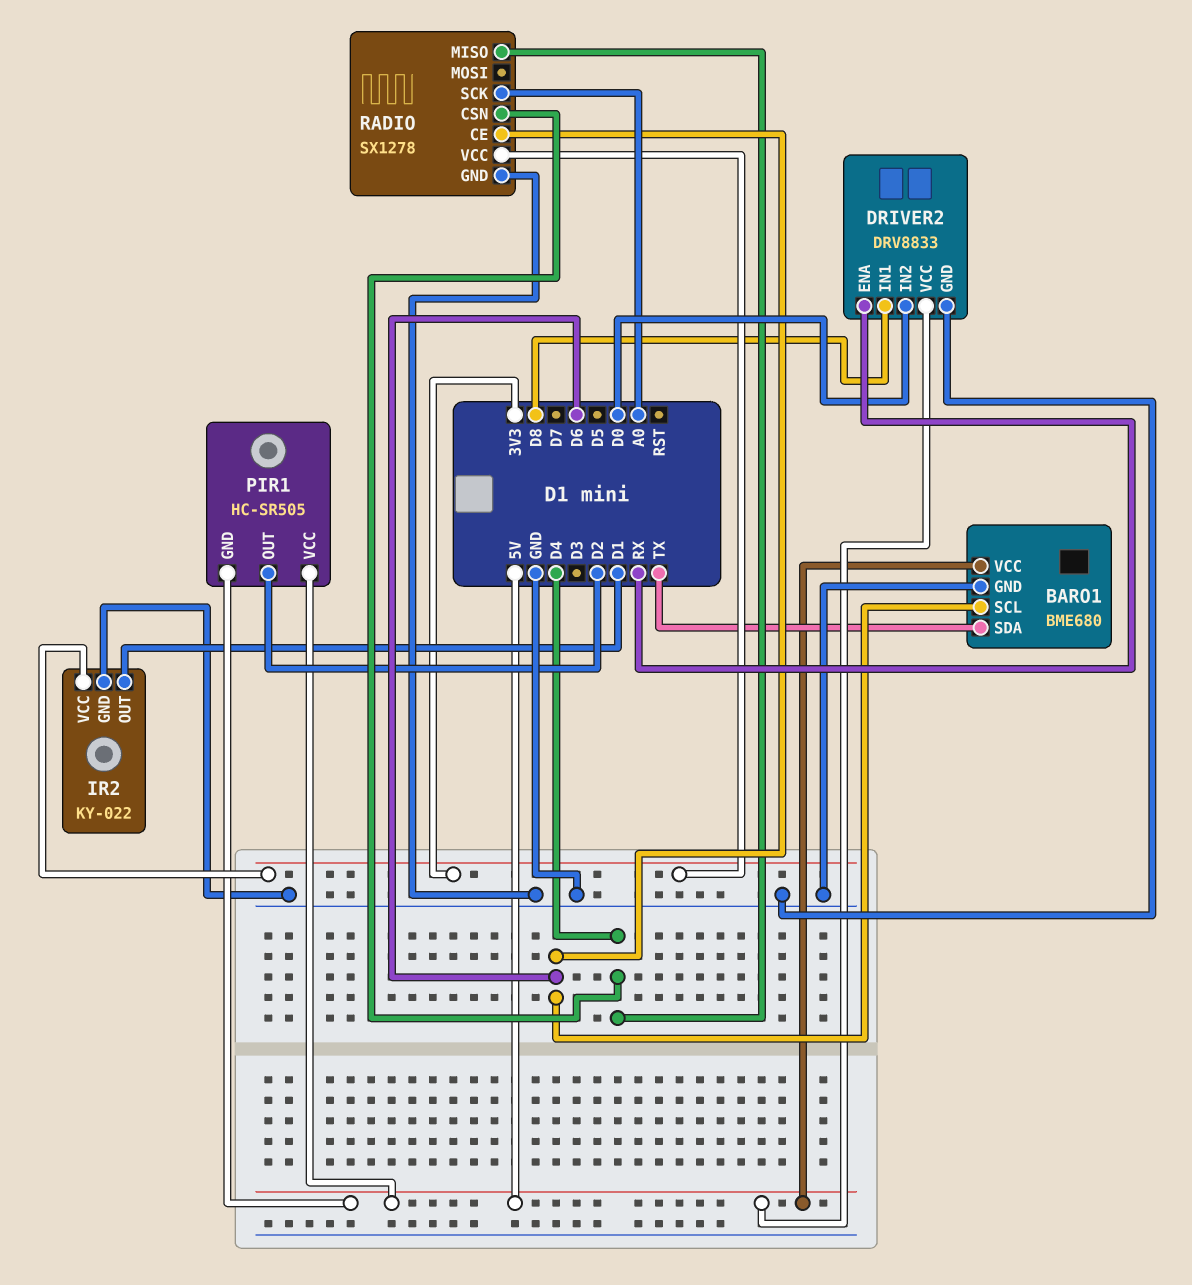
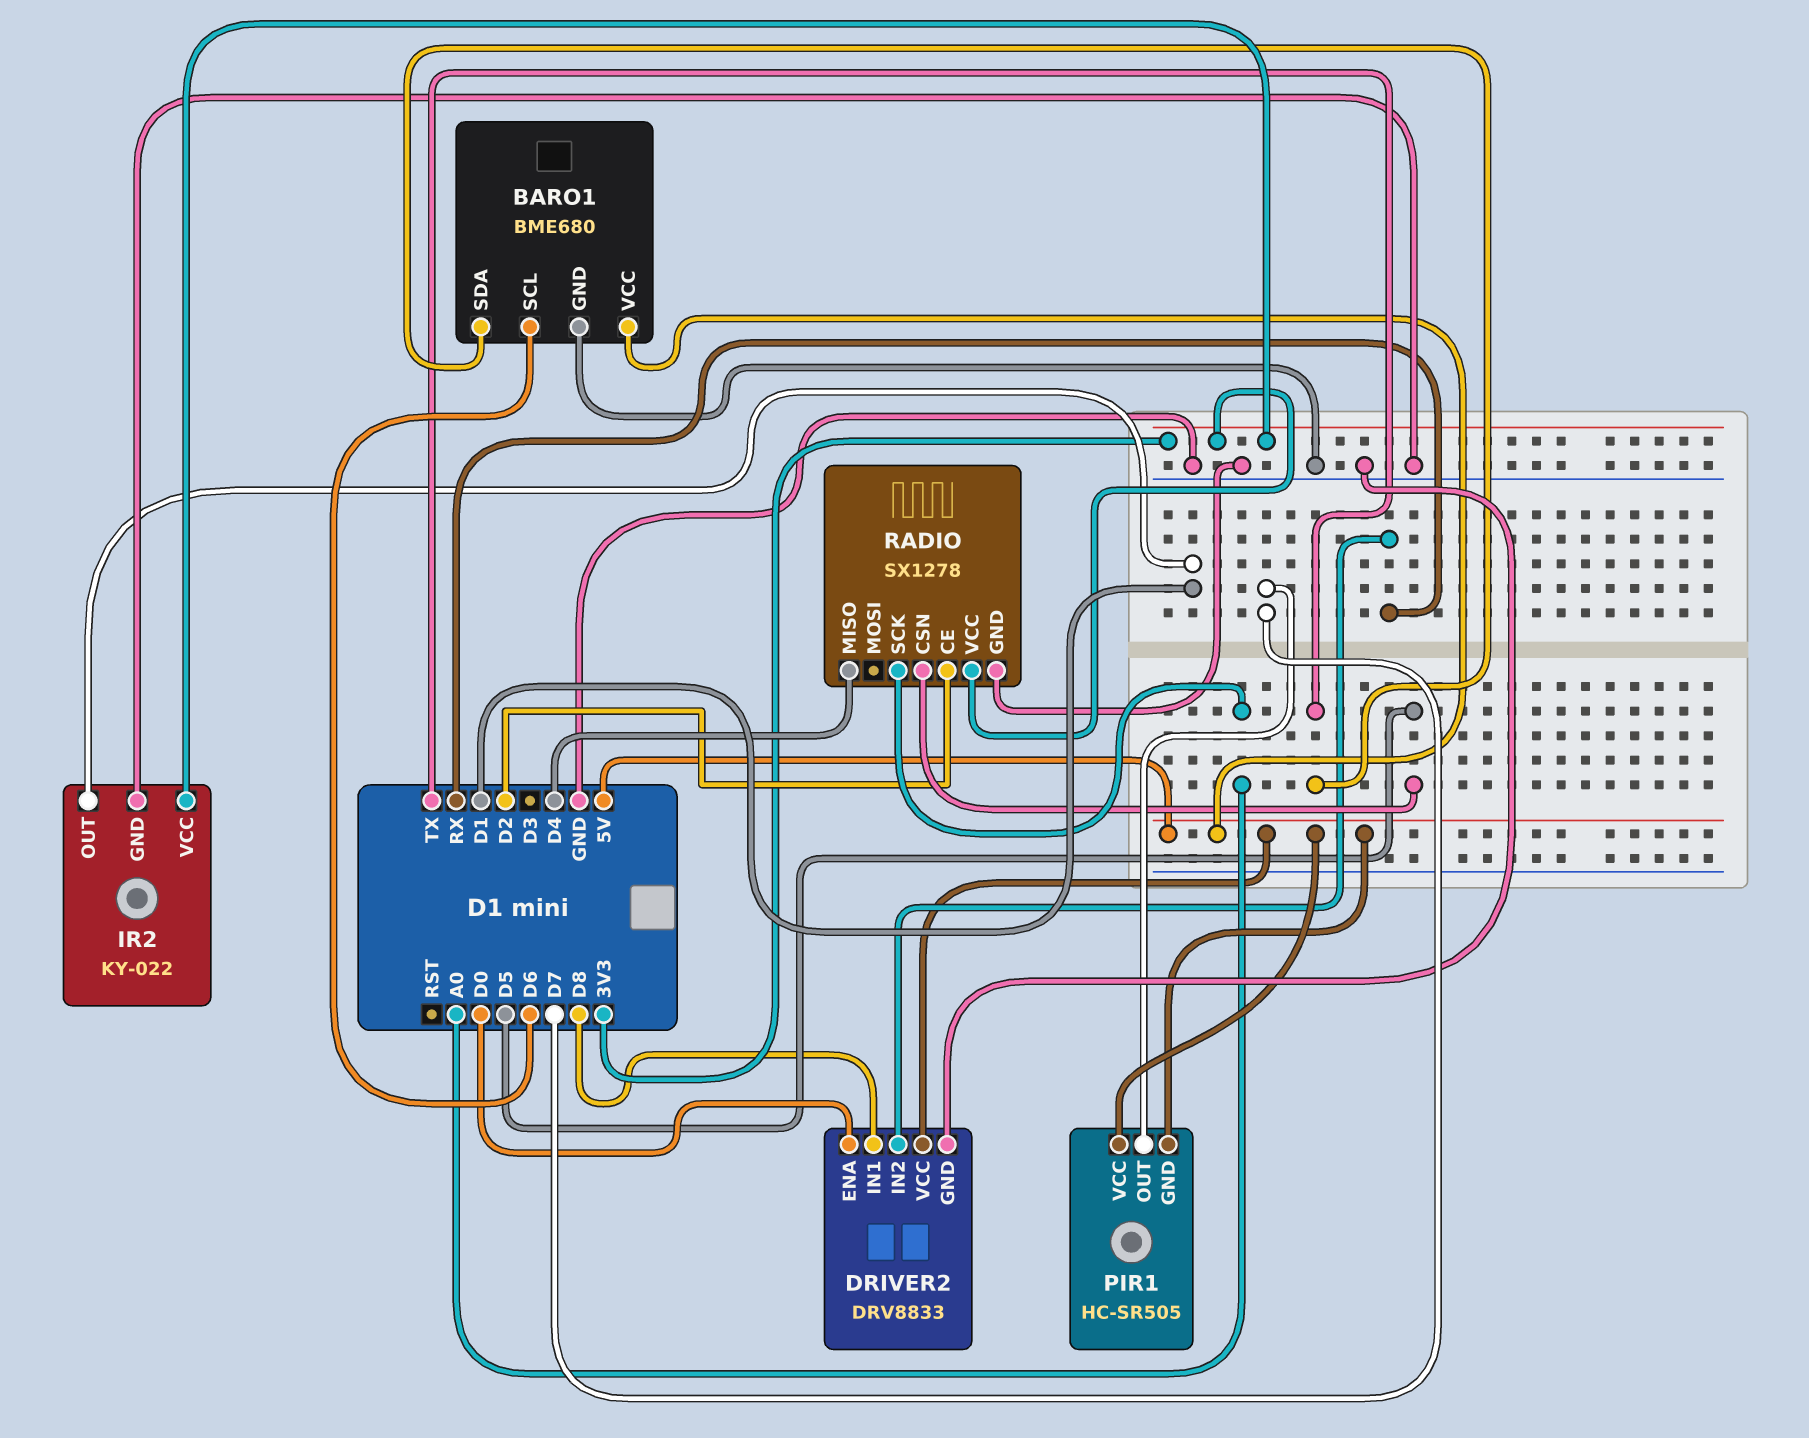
DRIVER2 pin ENA: RX -> D0
DRIVER2 pin IN2: D0 -> RX
PIR1 pin OUT: D2 -> D7
RADIO pin CE: D6 -> D2
RADIO pin CSN: D4 -> D5

